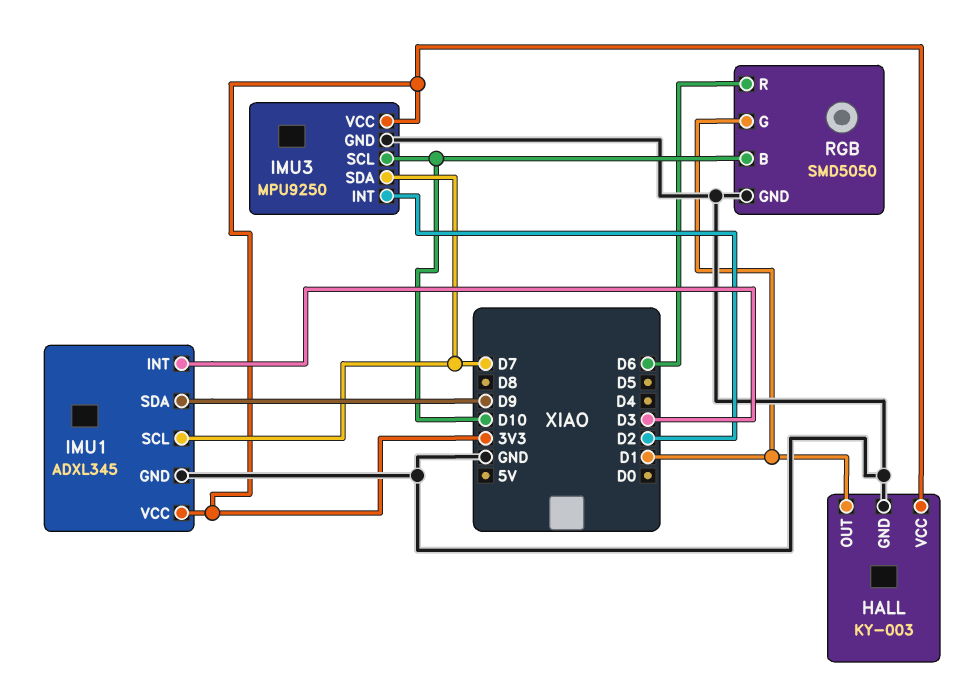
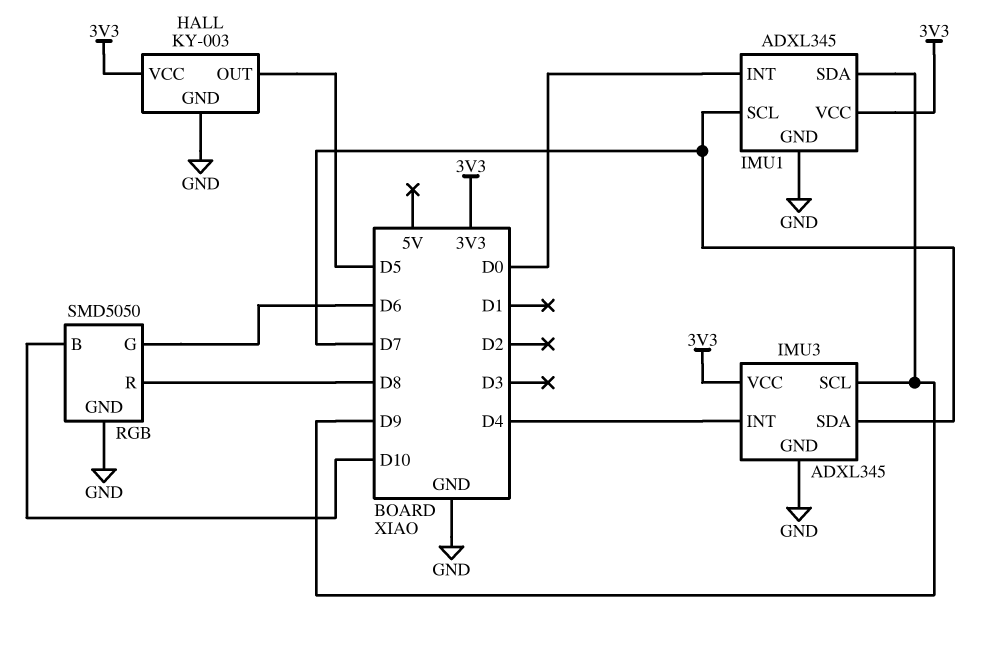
HALL pin OUT: D1 -> D5
IMU1 pin INT: D3 -> D0
IMU3: MPU9250 -> ADXL345
IMU3 pin INT: D2 -> D4
IMU3 pin SCL: D10 -> D9
RGB pin G: D1 -> D6
RGB pin R: D6 -> D8

